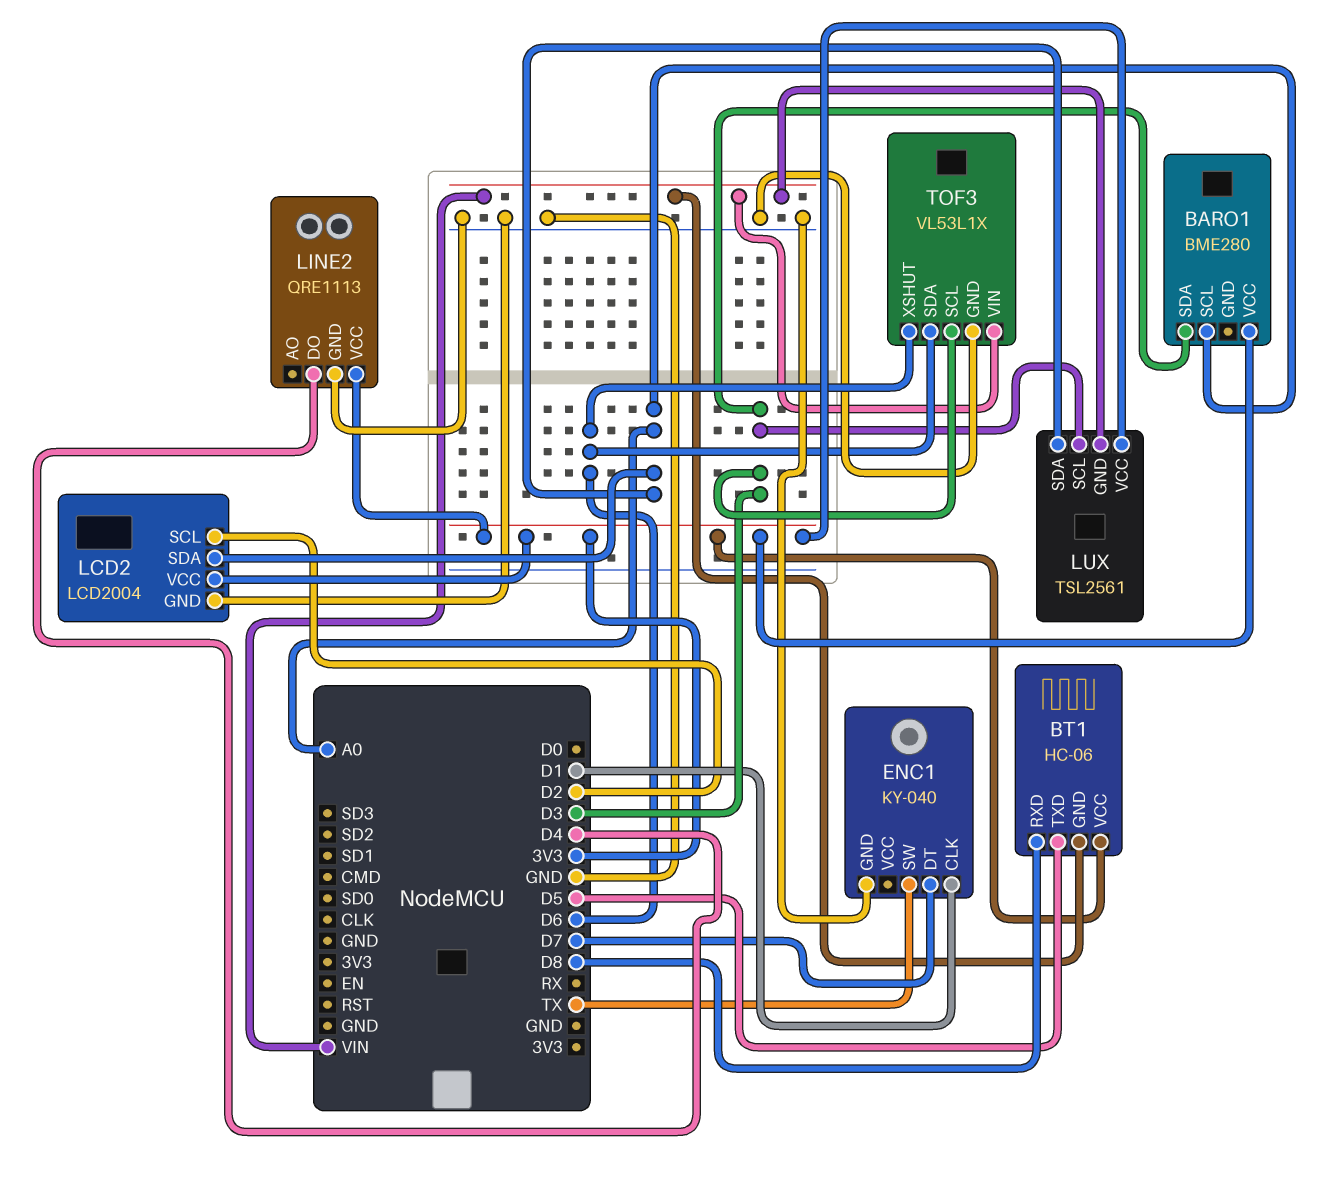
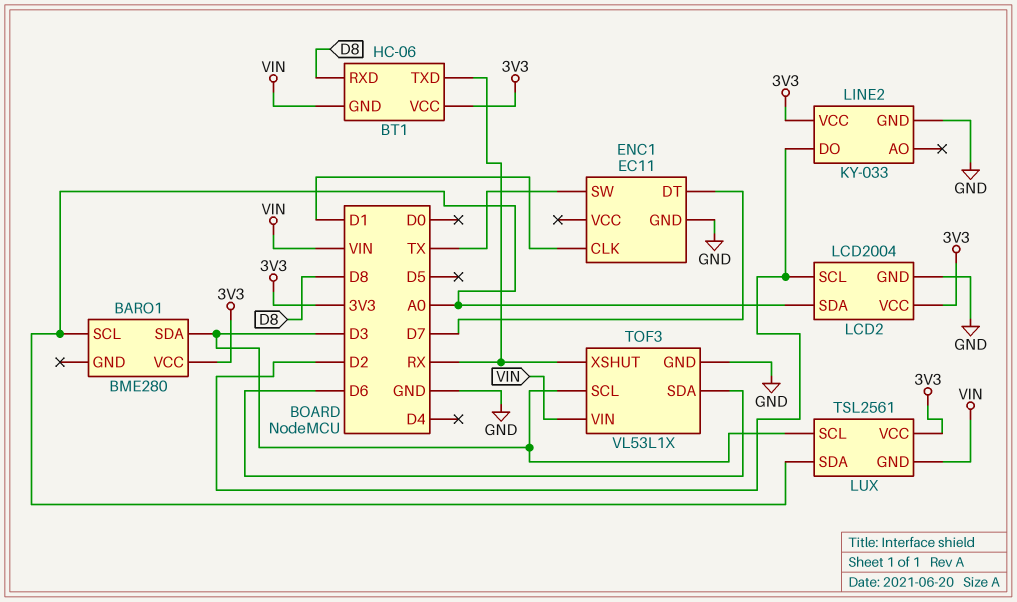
BT1 pin TXD: D5 -> RX
ENC1: KY-040 -> EC11
LINE2: QRE1113 -> KY-033
LINE2 pin DO: D4 -> D2
TOF3 pin XSHUT: D6 -> RX

